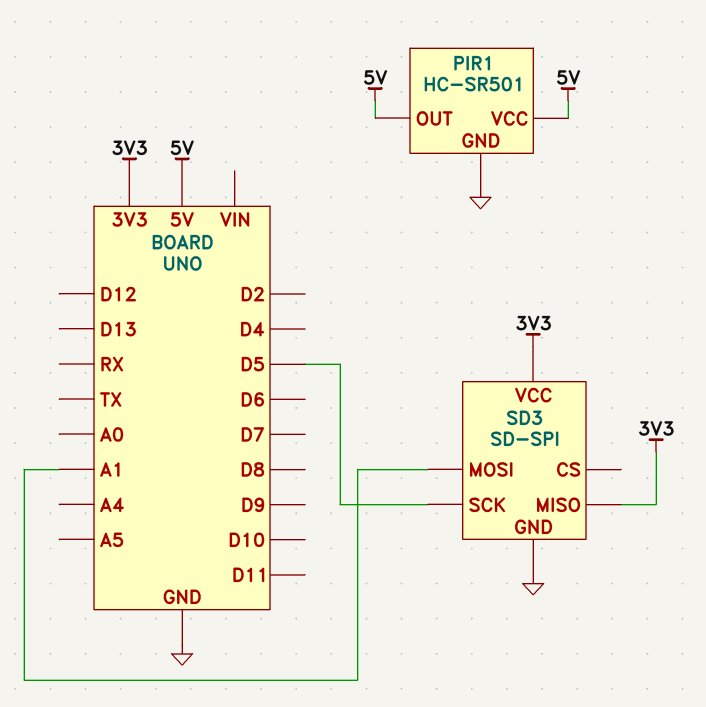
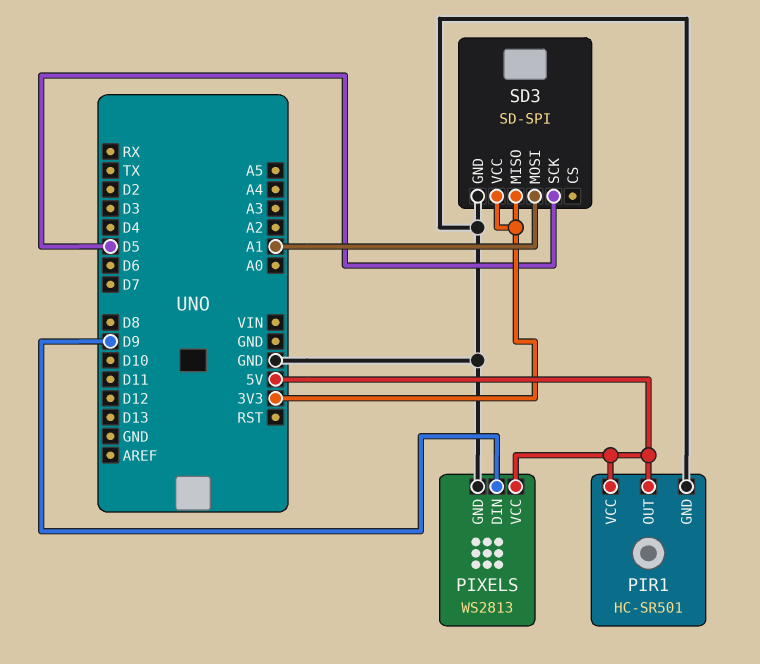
PIXELS: none -> WS2813
PIXELS pin DIN: none -> D9
PIXELS pin GND: none -> GND
PIXELS pin VCC: none -> 5V

